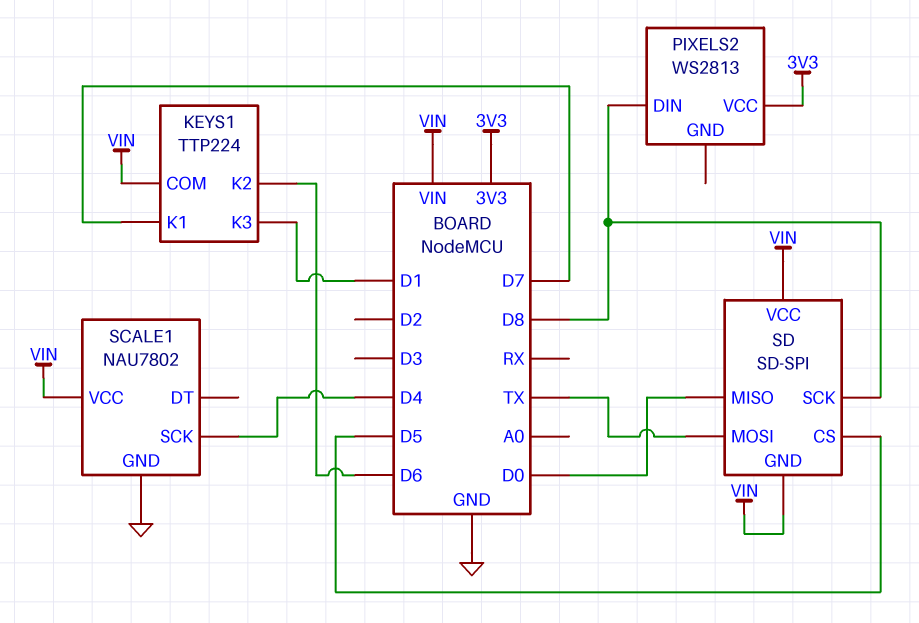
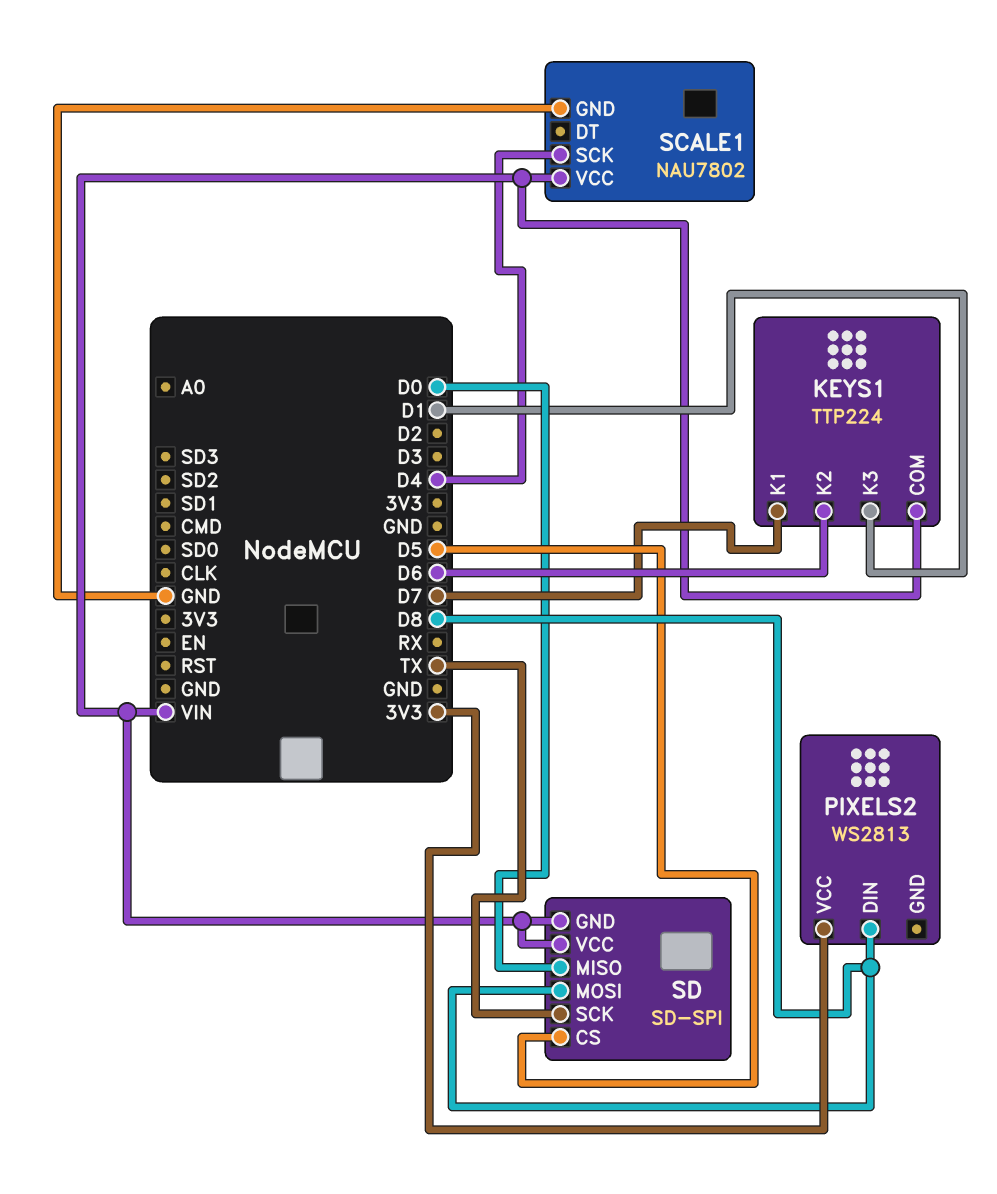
SD pin MOSI: TX -> D8
SD pin SCK: D8 -> TX

